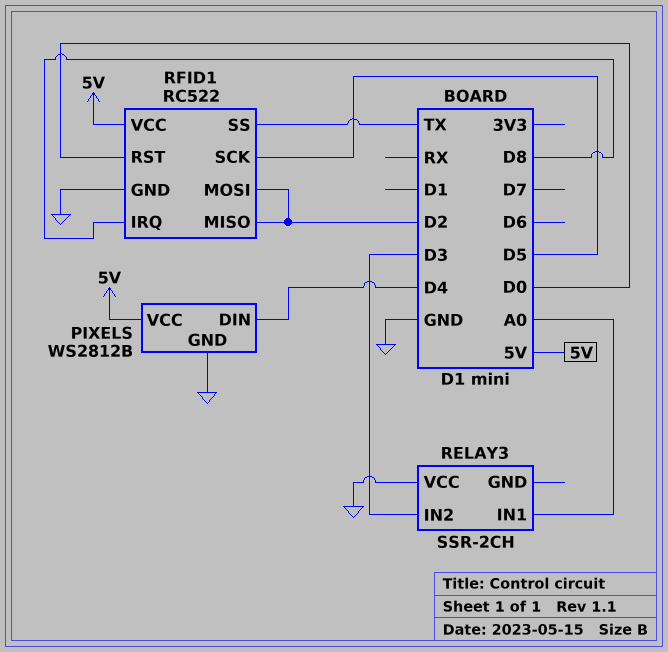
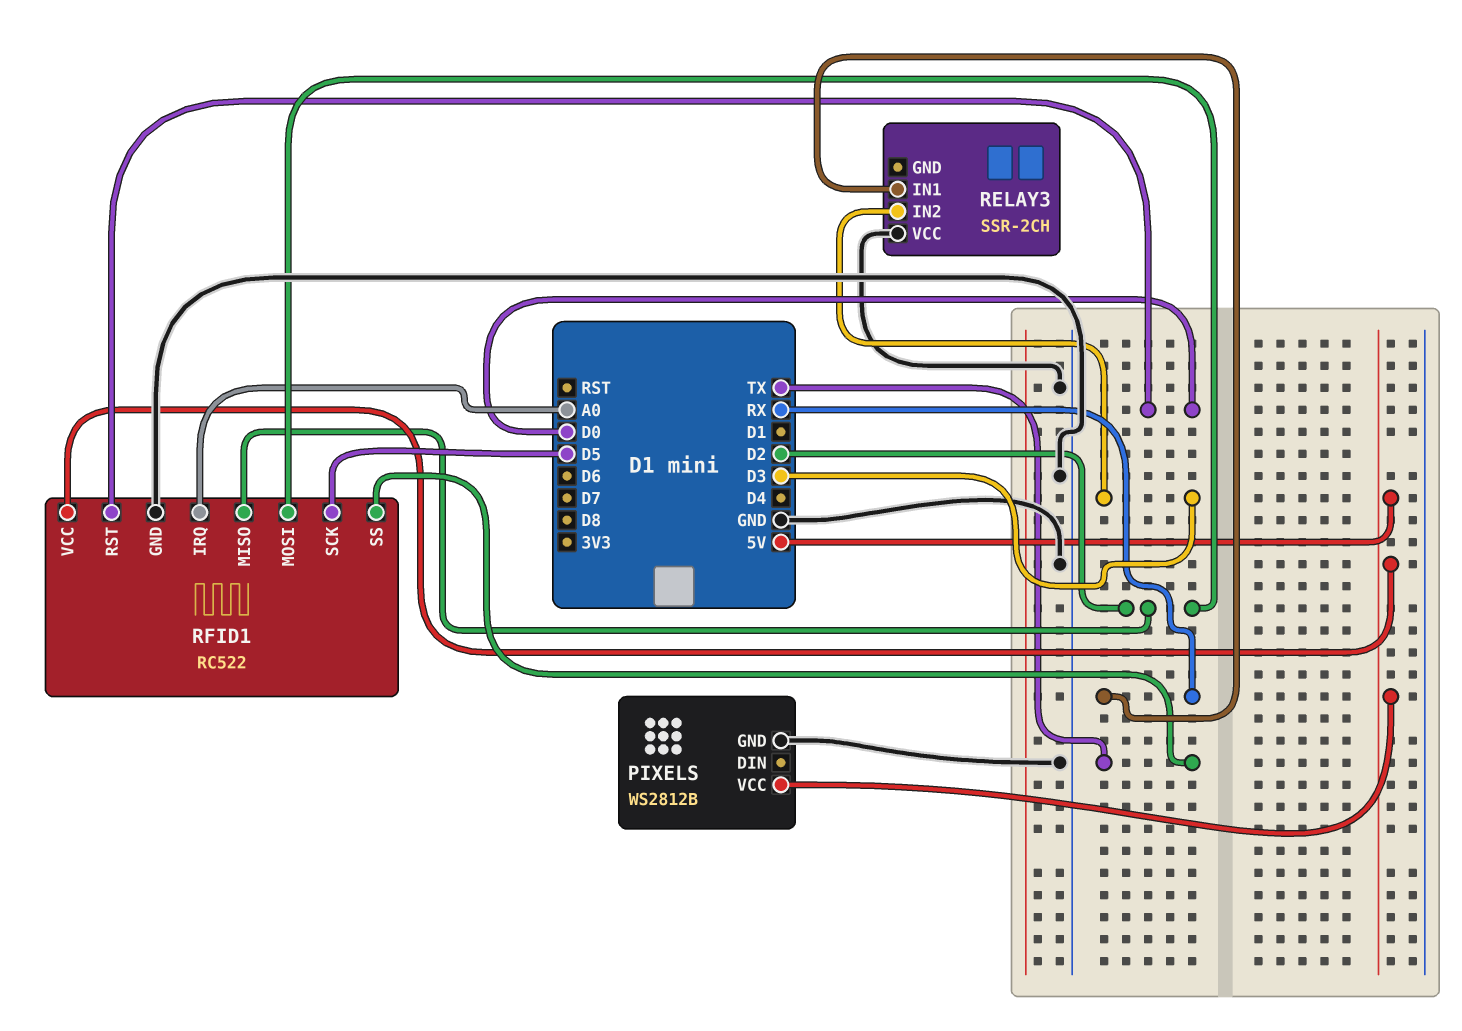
PIXELS pin DIN: D4 -> none
RELAY3 pin IN1: A0 -> RX
RFID1 pin IRQ: D8 -> A0

